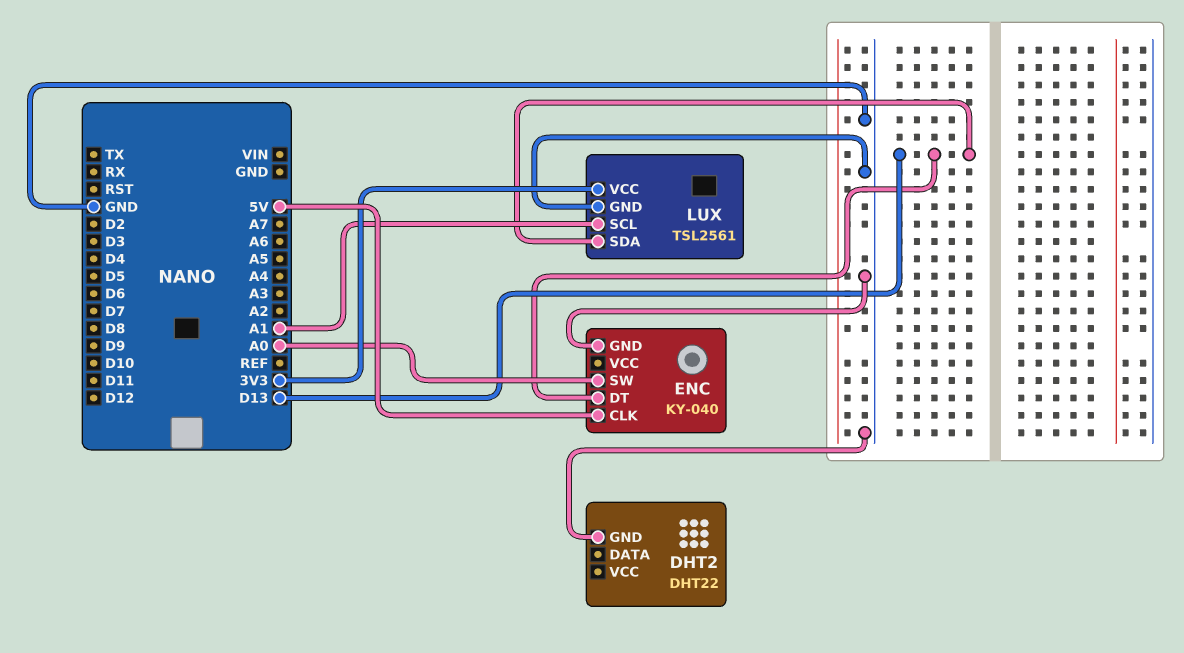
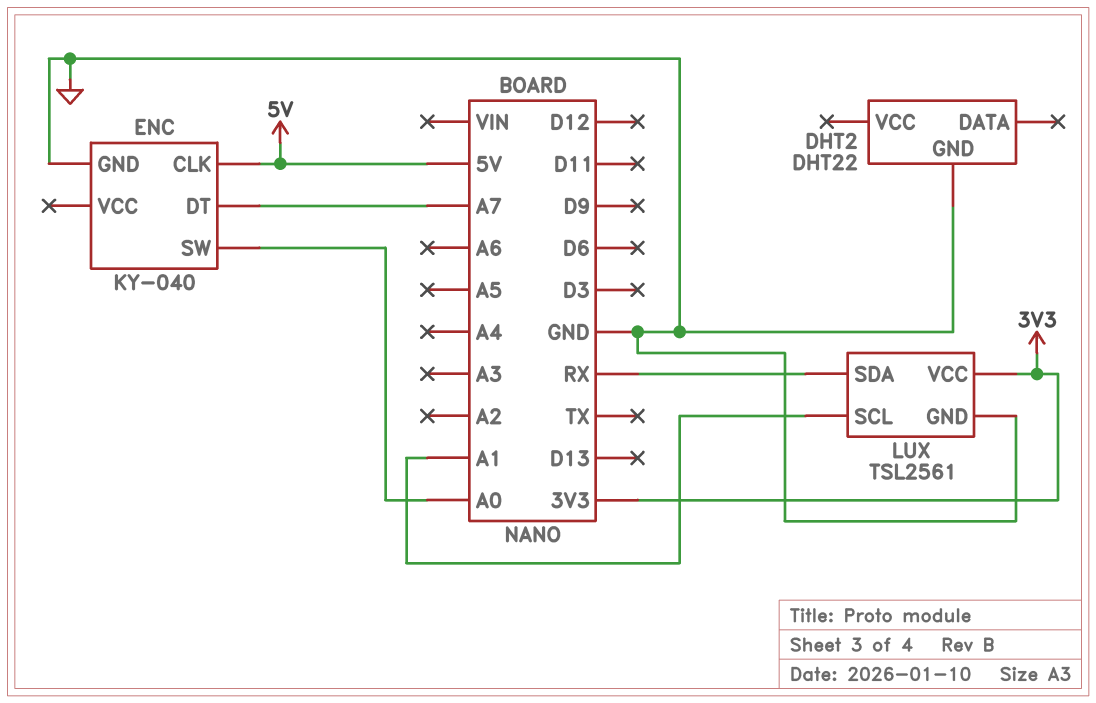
ENC pin DT: D13 -> A7
LUX pin SDA: D13 -> RX

